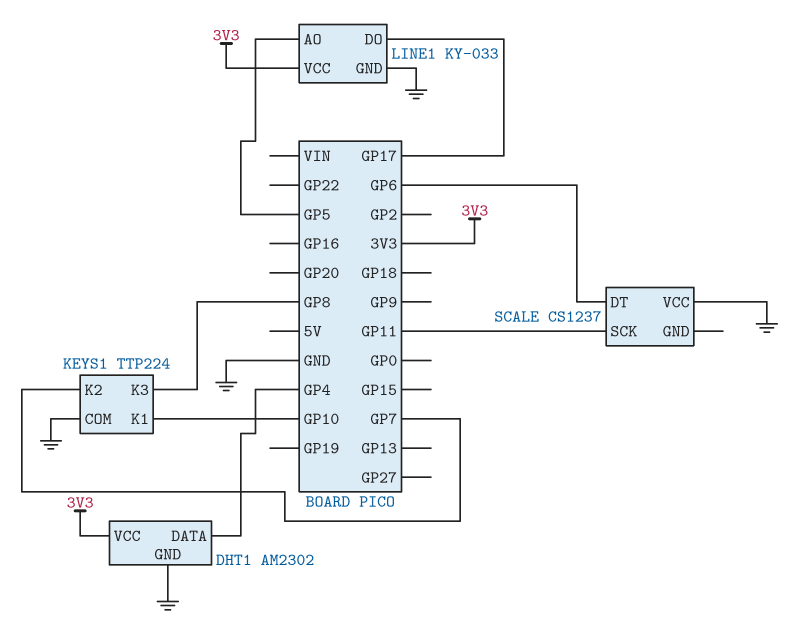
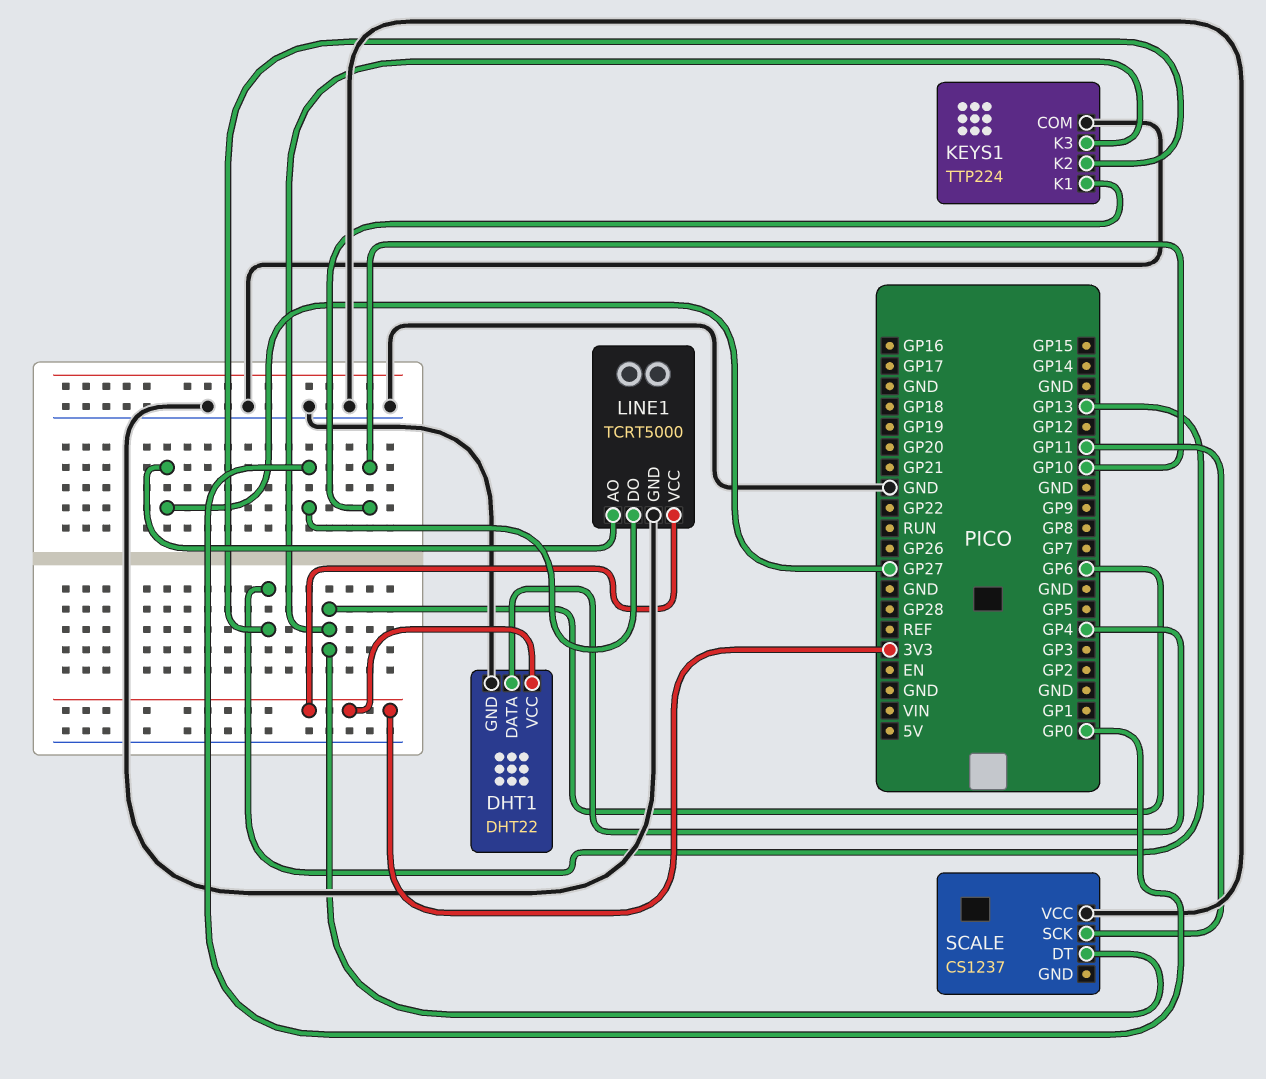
DHT1: AM2302 -> DHT22
KEYS1 pin K2: GP7 -> GP13
KEYS1 pin K3: GP8 -> GP6
LINE1: KY-033 -> TCRT5000
LINE1 pin AO: GP5 -> GP27
LINE1 pin DO: GP17 -> GP0

